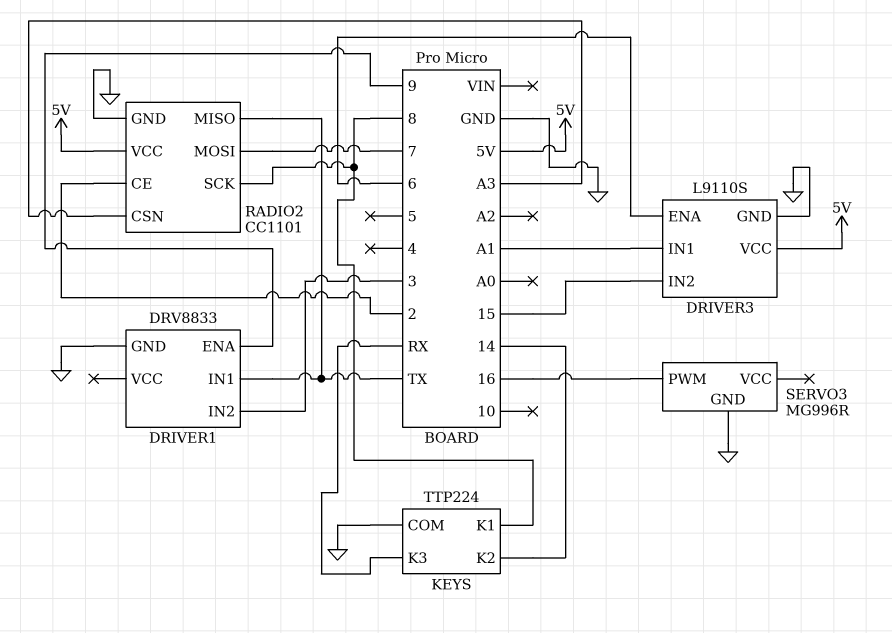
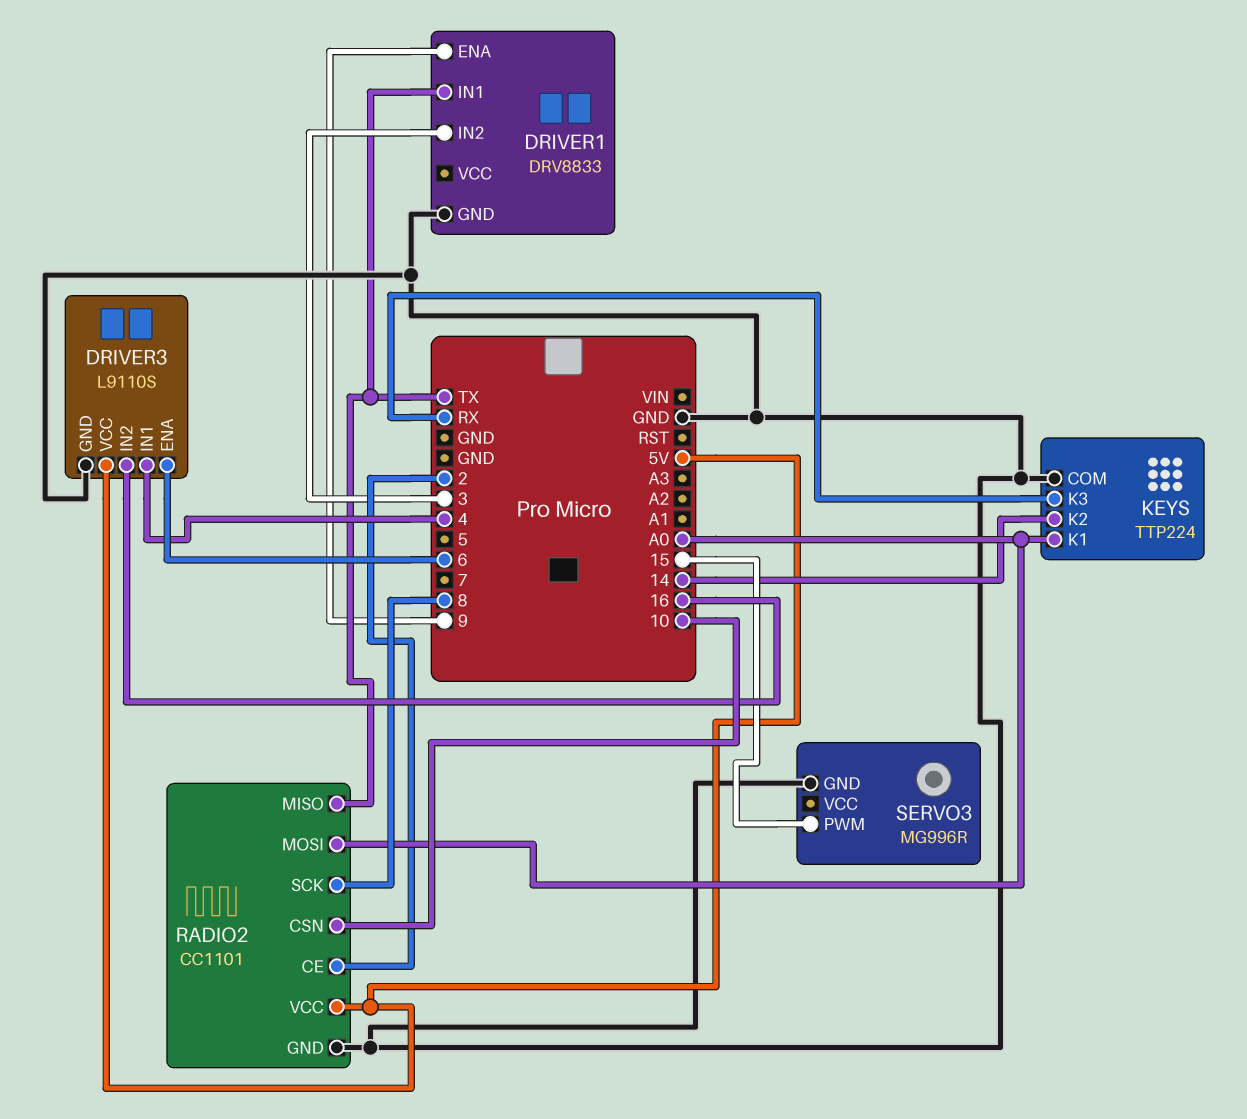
DRIVER3 pin IN1: A1 -> 4
DRIVER3 pin IN2: 15 -> 16
KEYS pin K1: 8 -> A0
RADIO2 pin CSN: A3 -> 10
RADIO2 pin MOSI: 7 -> A0
SERVO3 pin PWM: 16 -> 15

